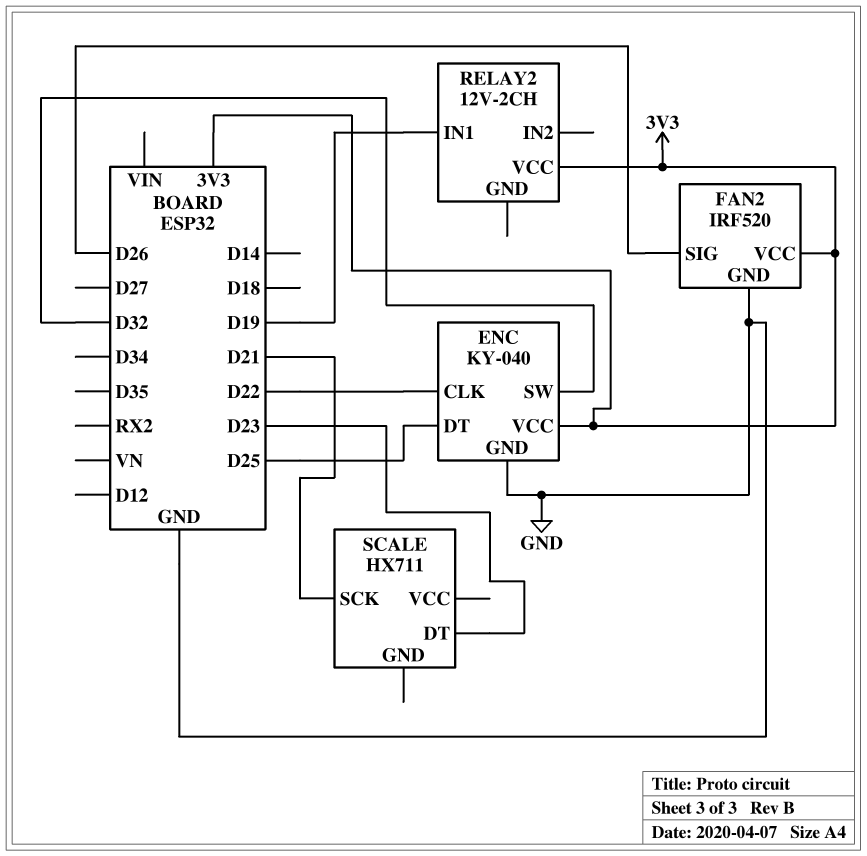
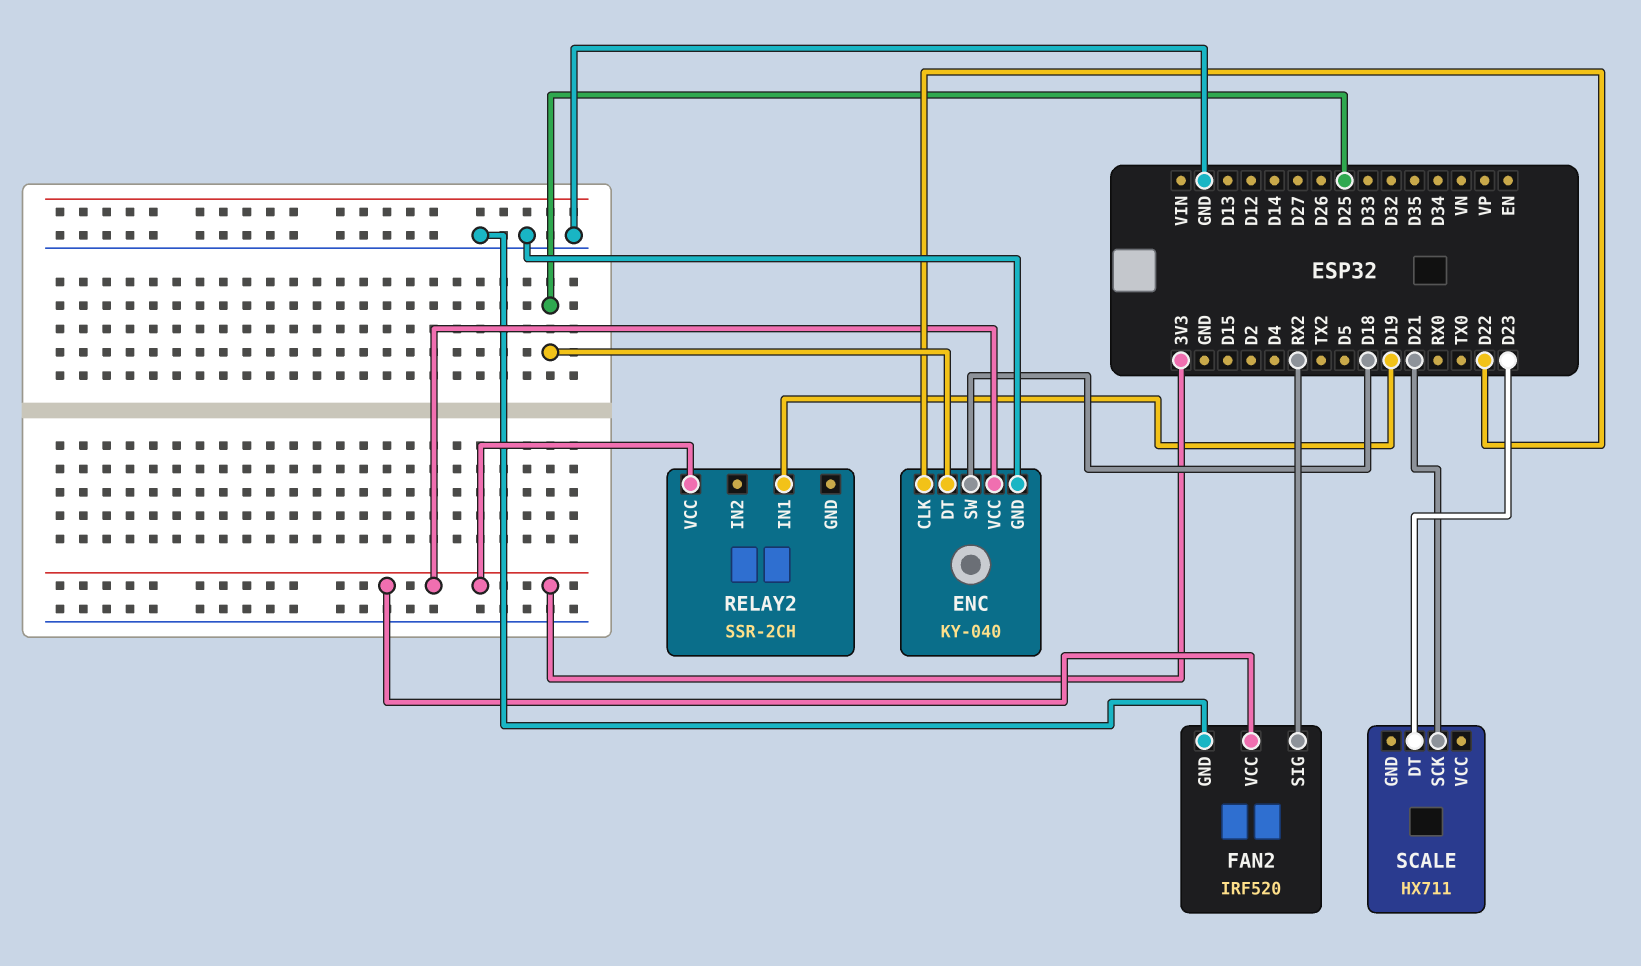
ENC pin SW: D32 -> D18
FAN2 pin SIG: D26 -> RX2
RELAY2: 12V-2CH -> SSR-2CH

